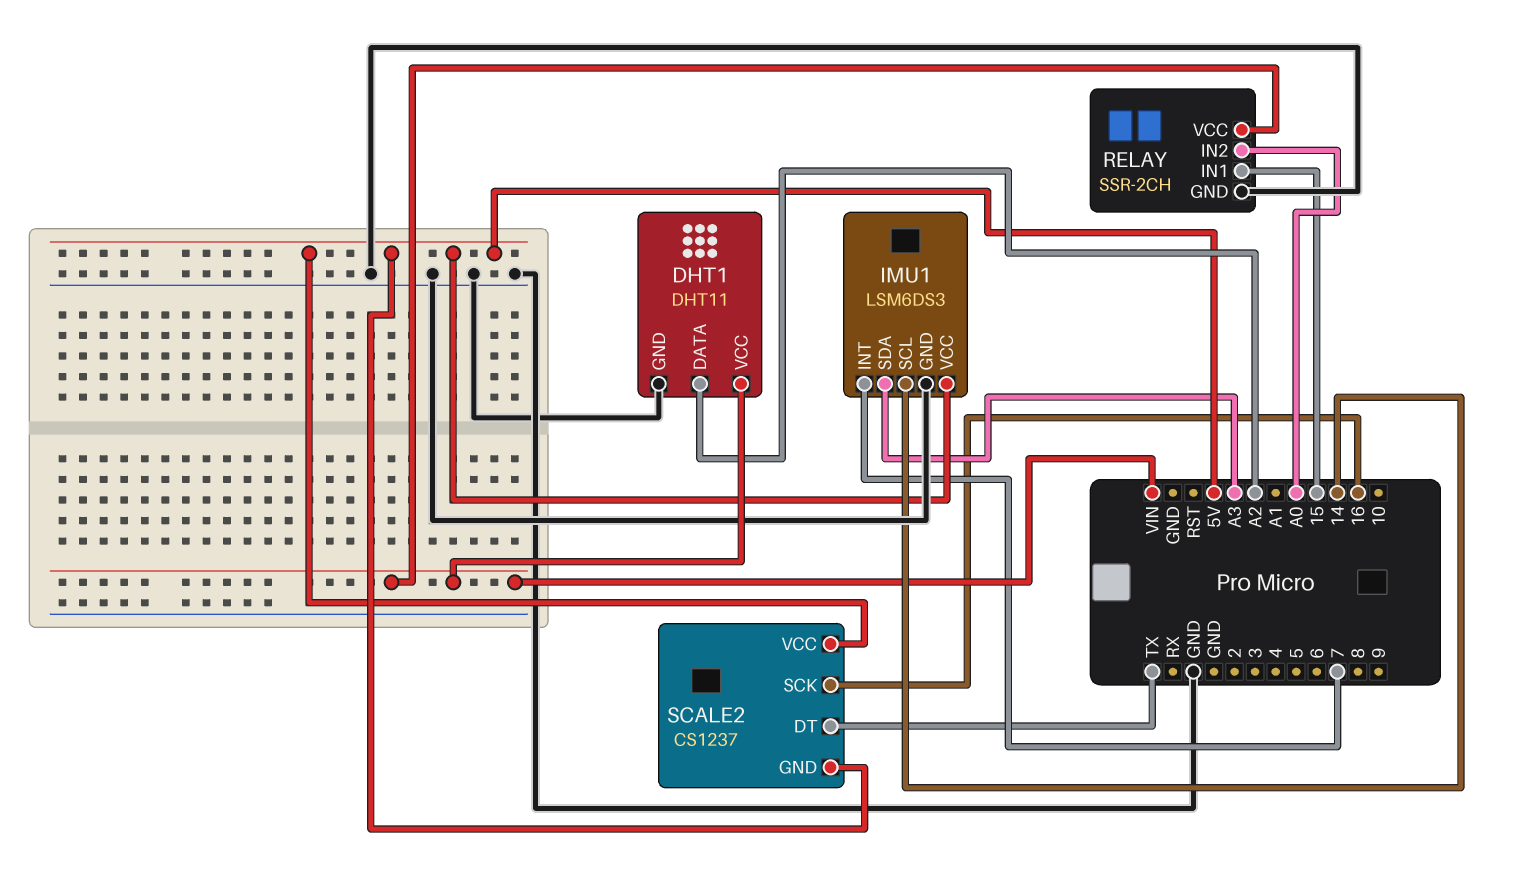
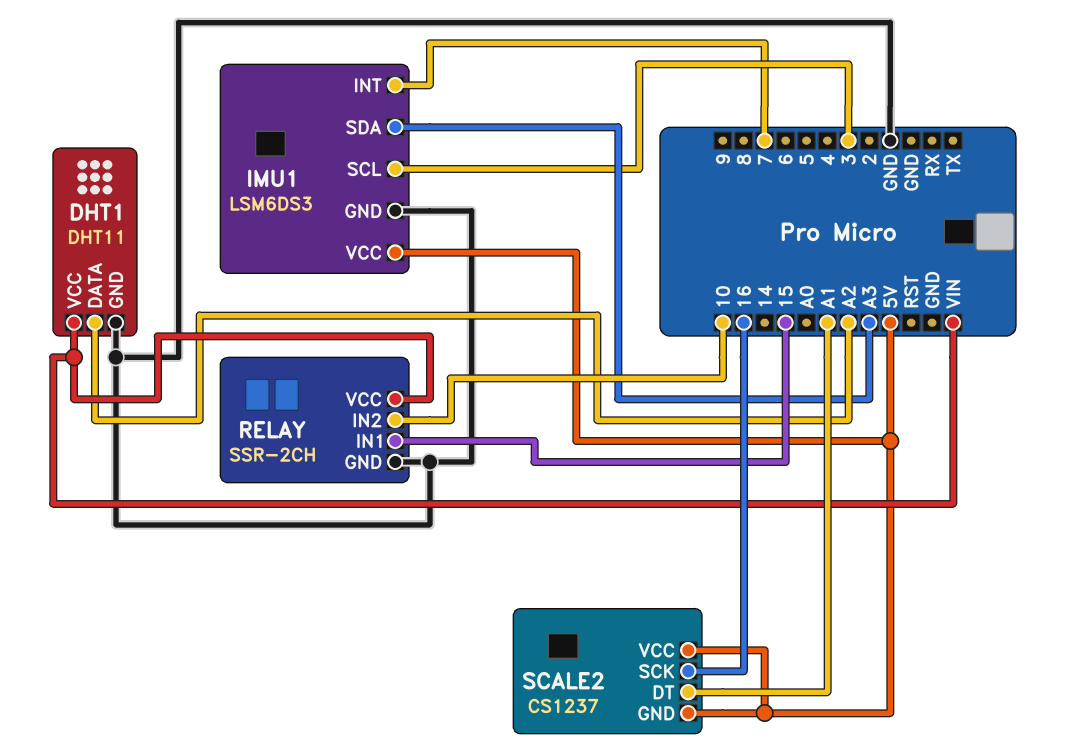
IMU1 pin SCL: 14 -> 3
RELAY pin IN2: A0 -> 10
SCALE2 pin DT: TX -> A1

